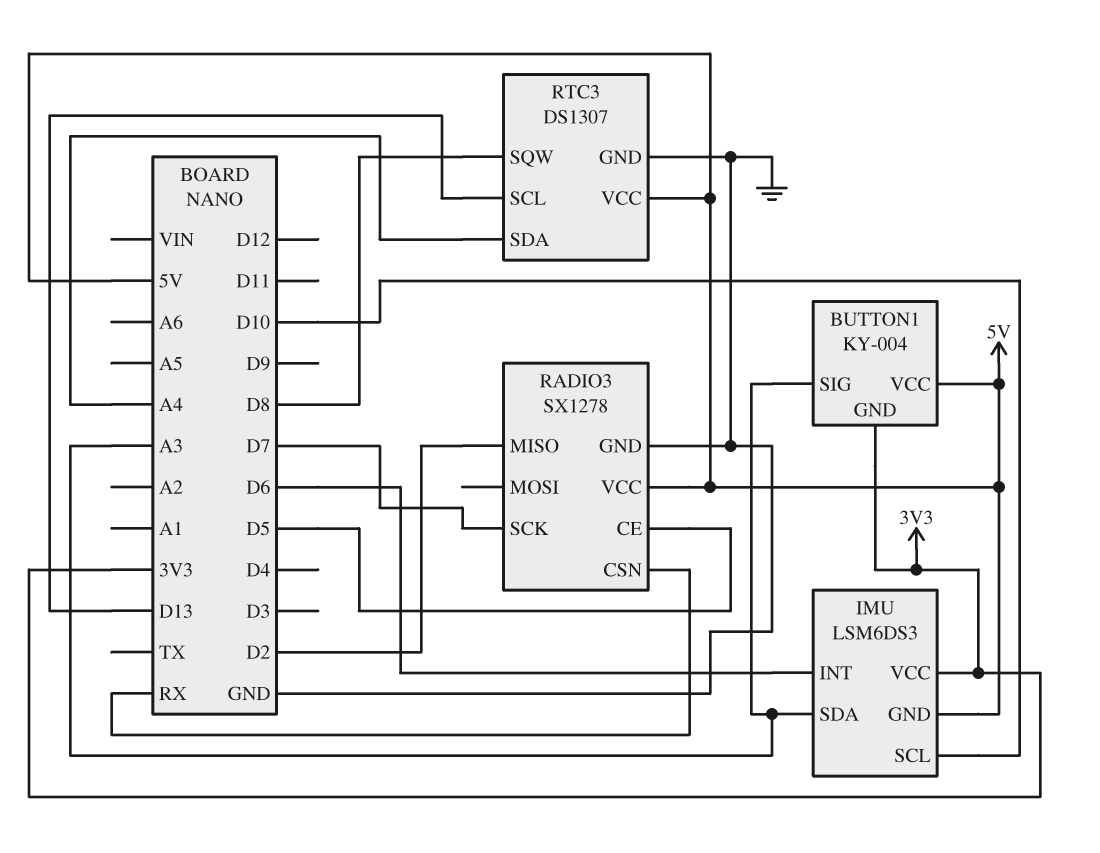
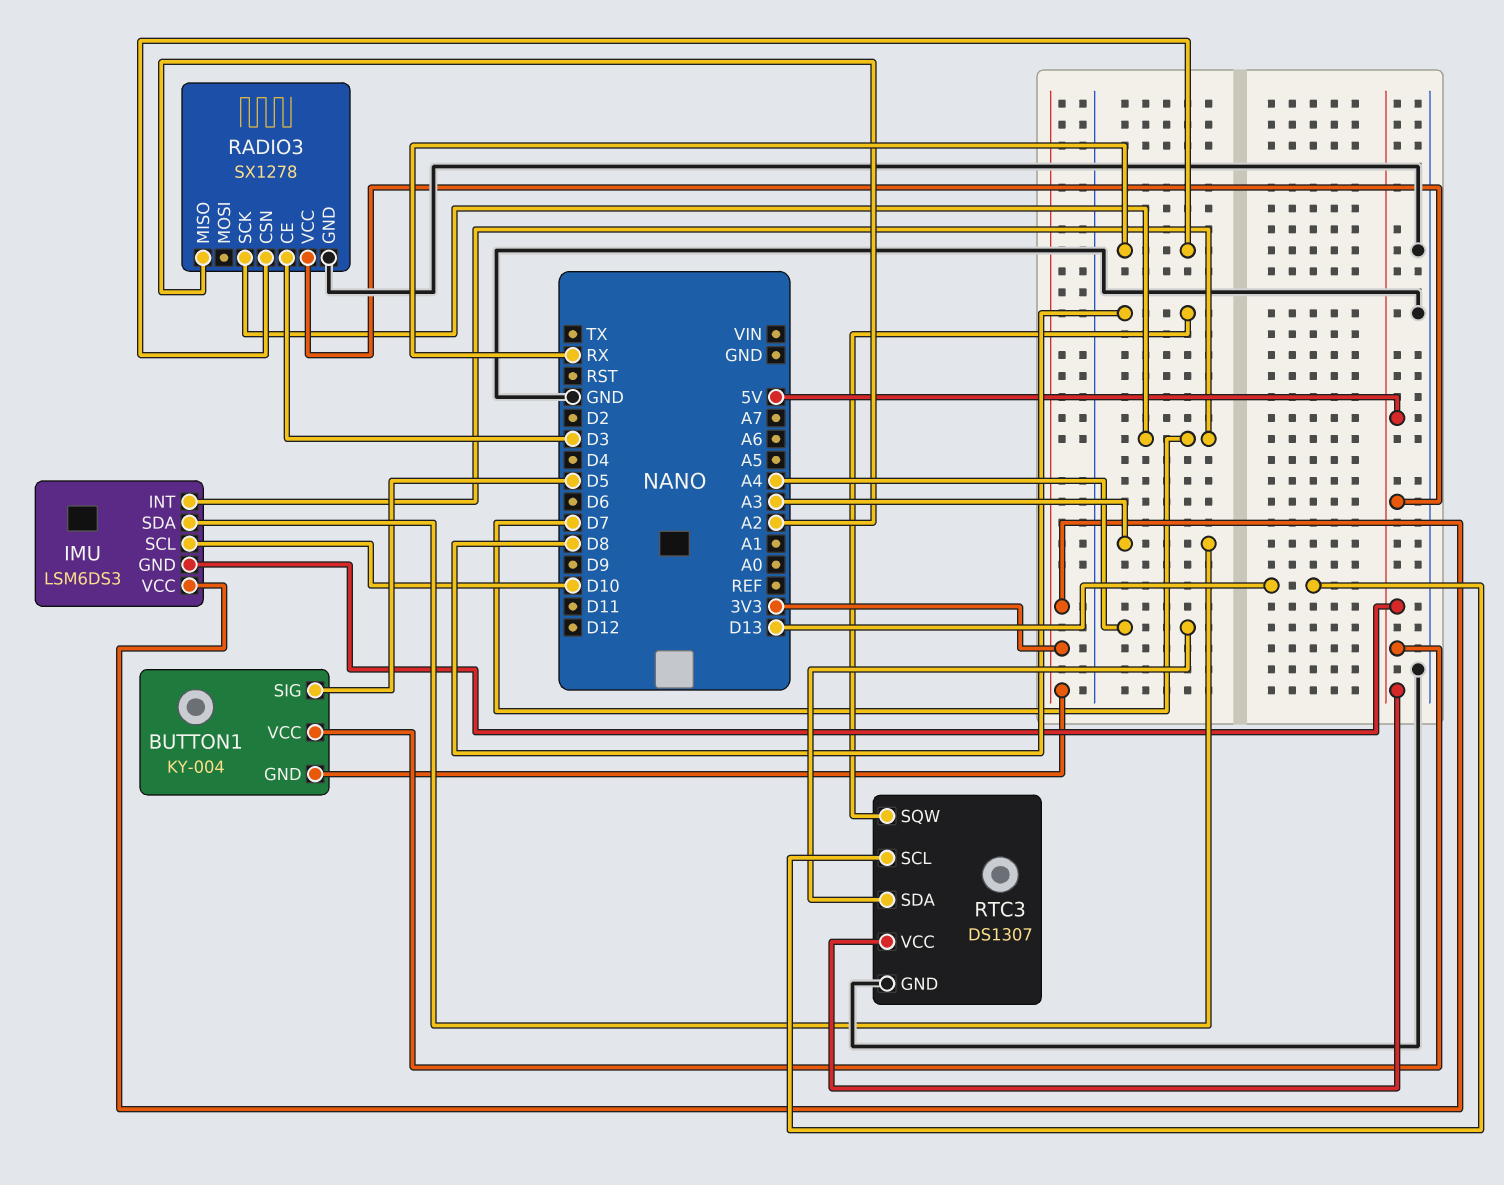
BUTTON1 pin SIG: A3 -> D5
IMU pin INT: D6 -> D7
RADIO3 pin CE: D5 -> D3
RADIO3 pin MISO: D2 -> A2

